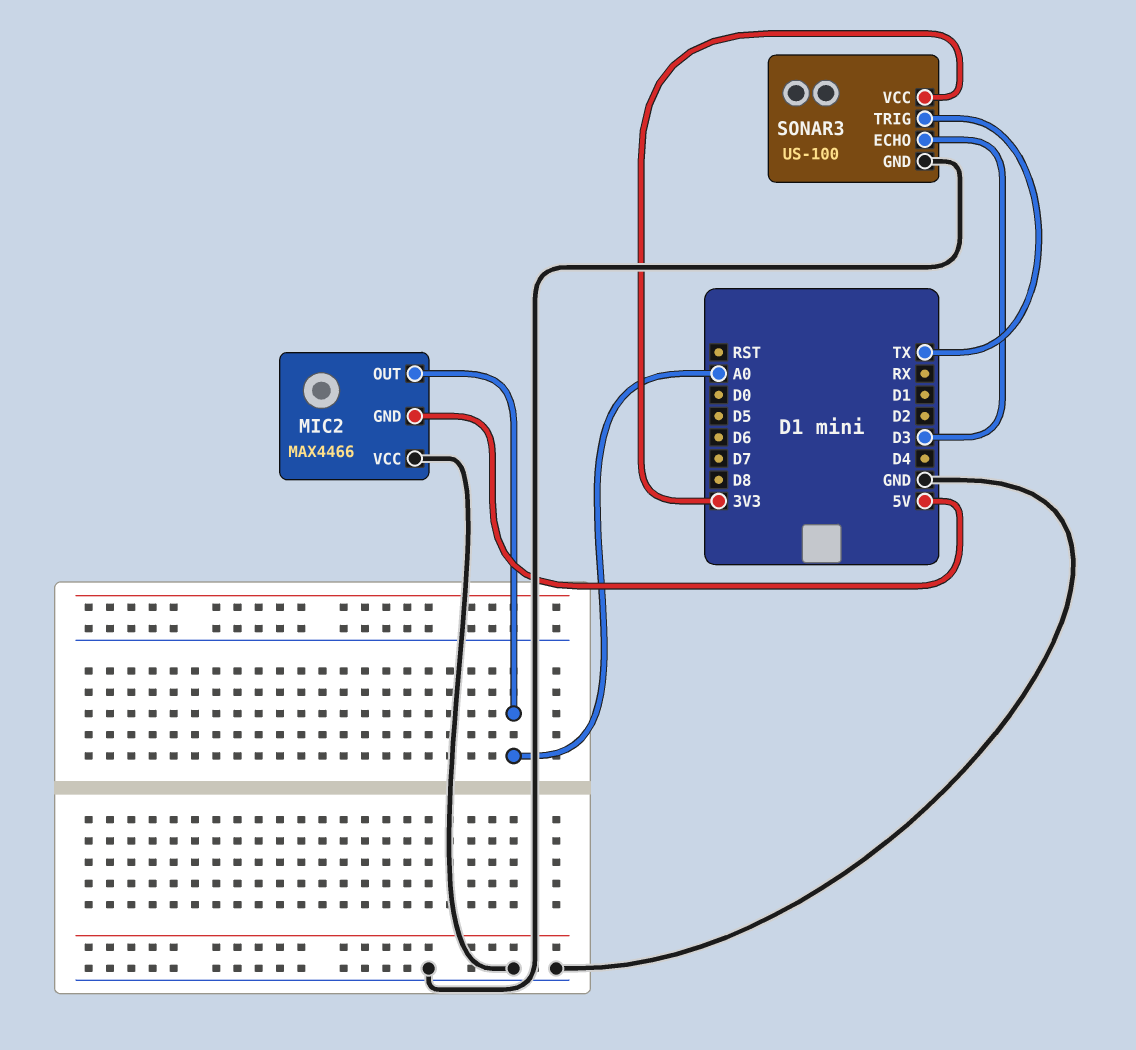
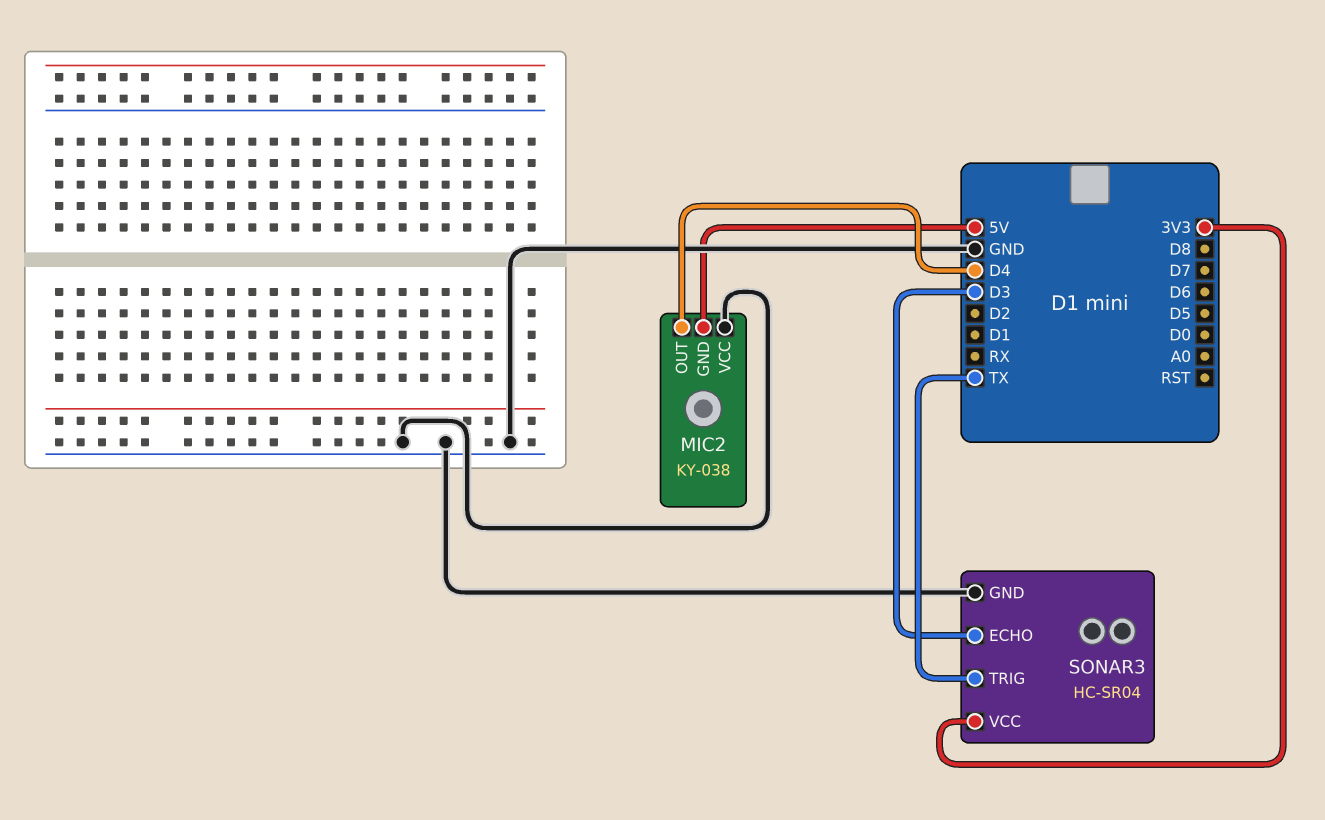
MIC2: MAX4466 -> KY-038
MIC2 pin OUT: A0 -> D4
SONAR3: US-100 -> HC-SR04

